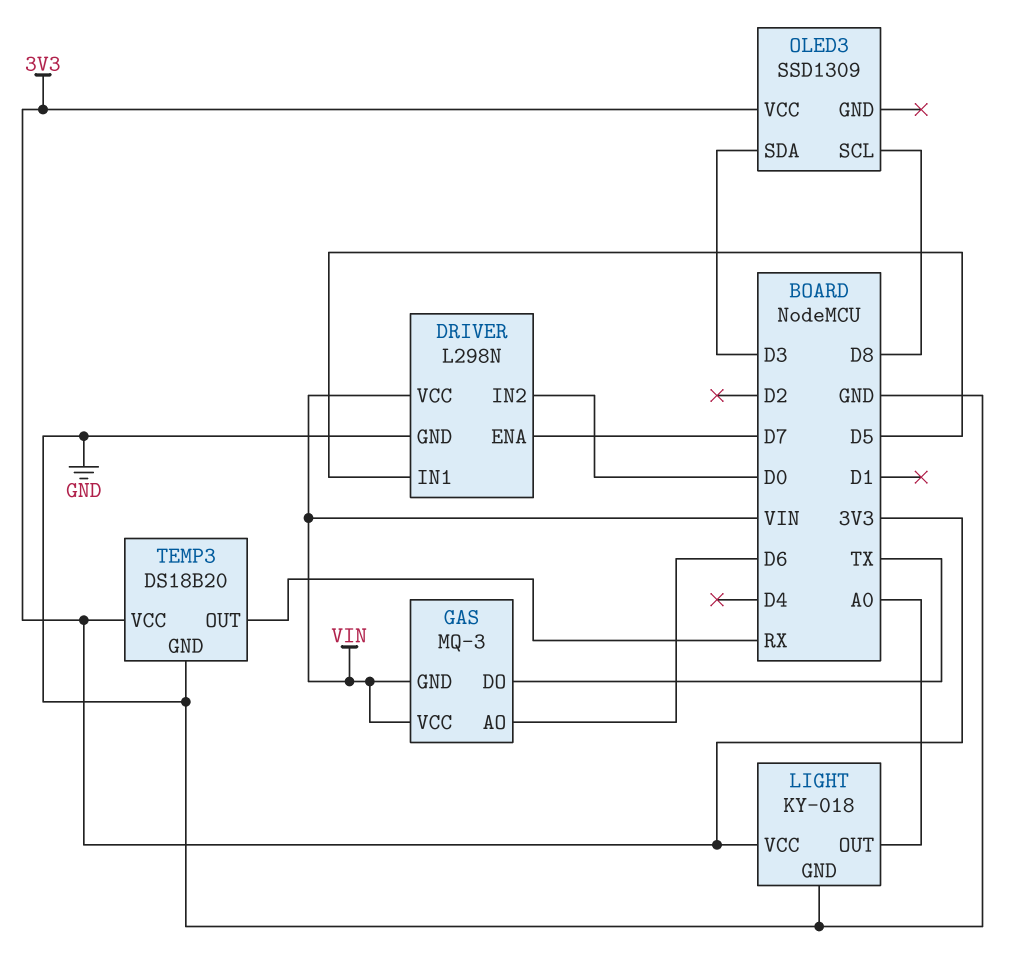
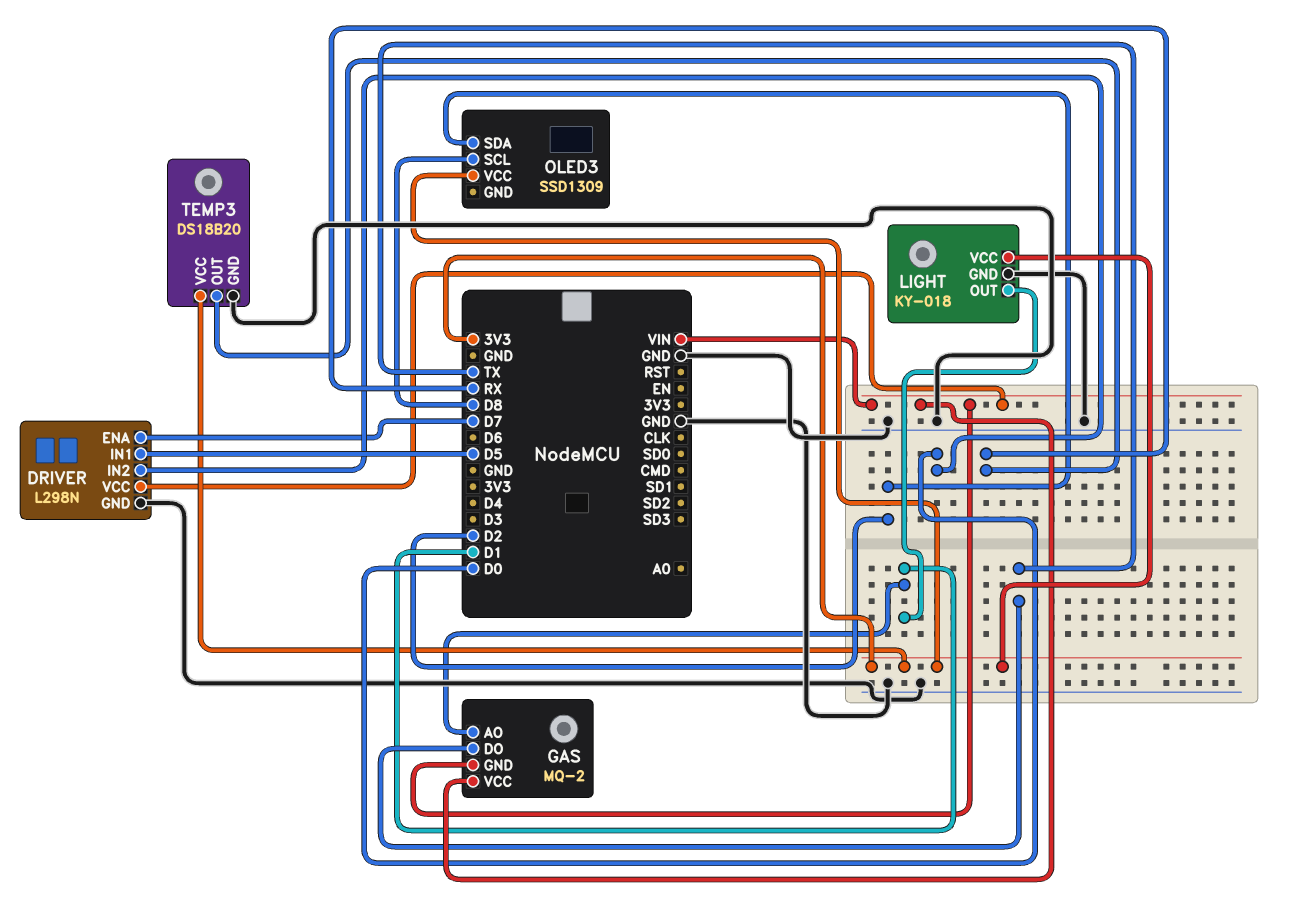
GAS: MQ-3 -> MQ-2
GAS pin AO: D6 -> D1
LIGHT pin OUT: A0 -> D1
OLED3 pin SDA: D3 -> D2

